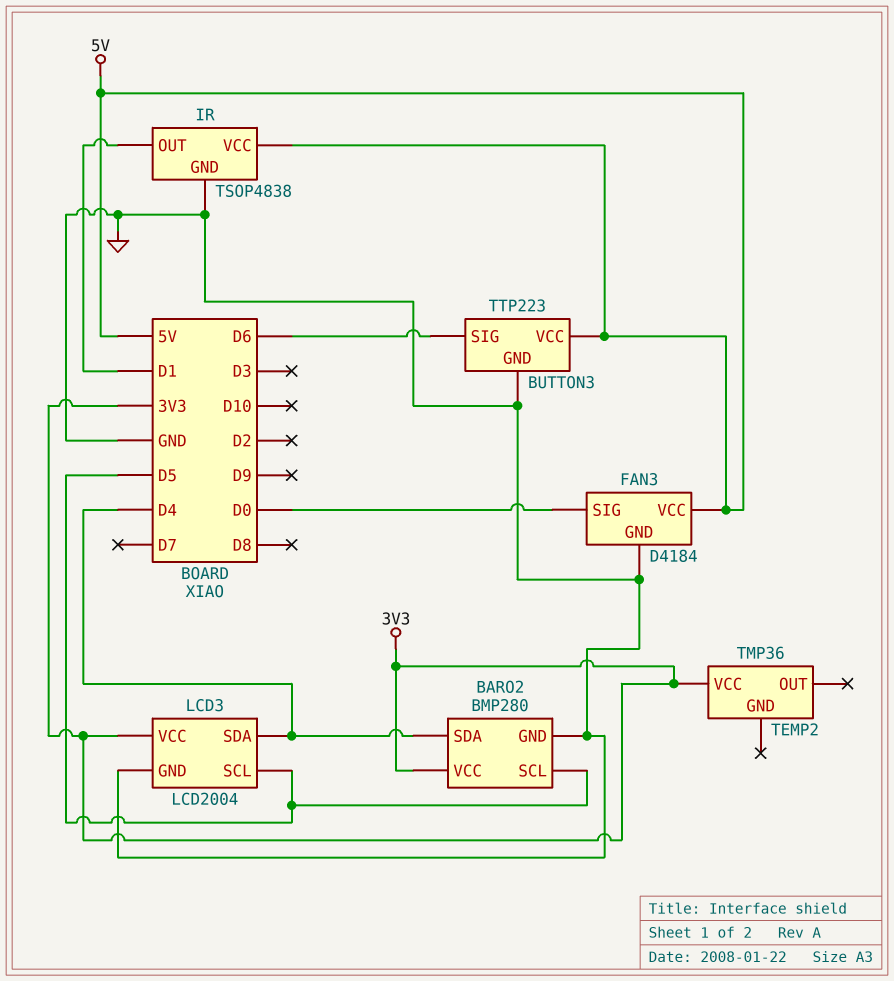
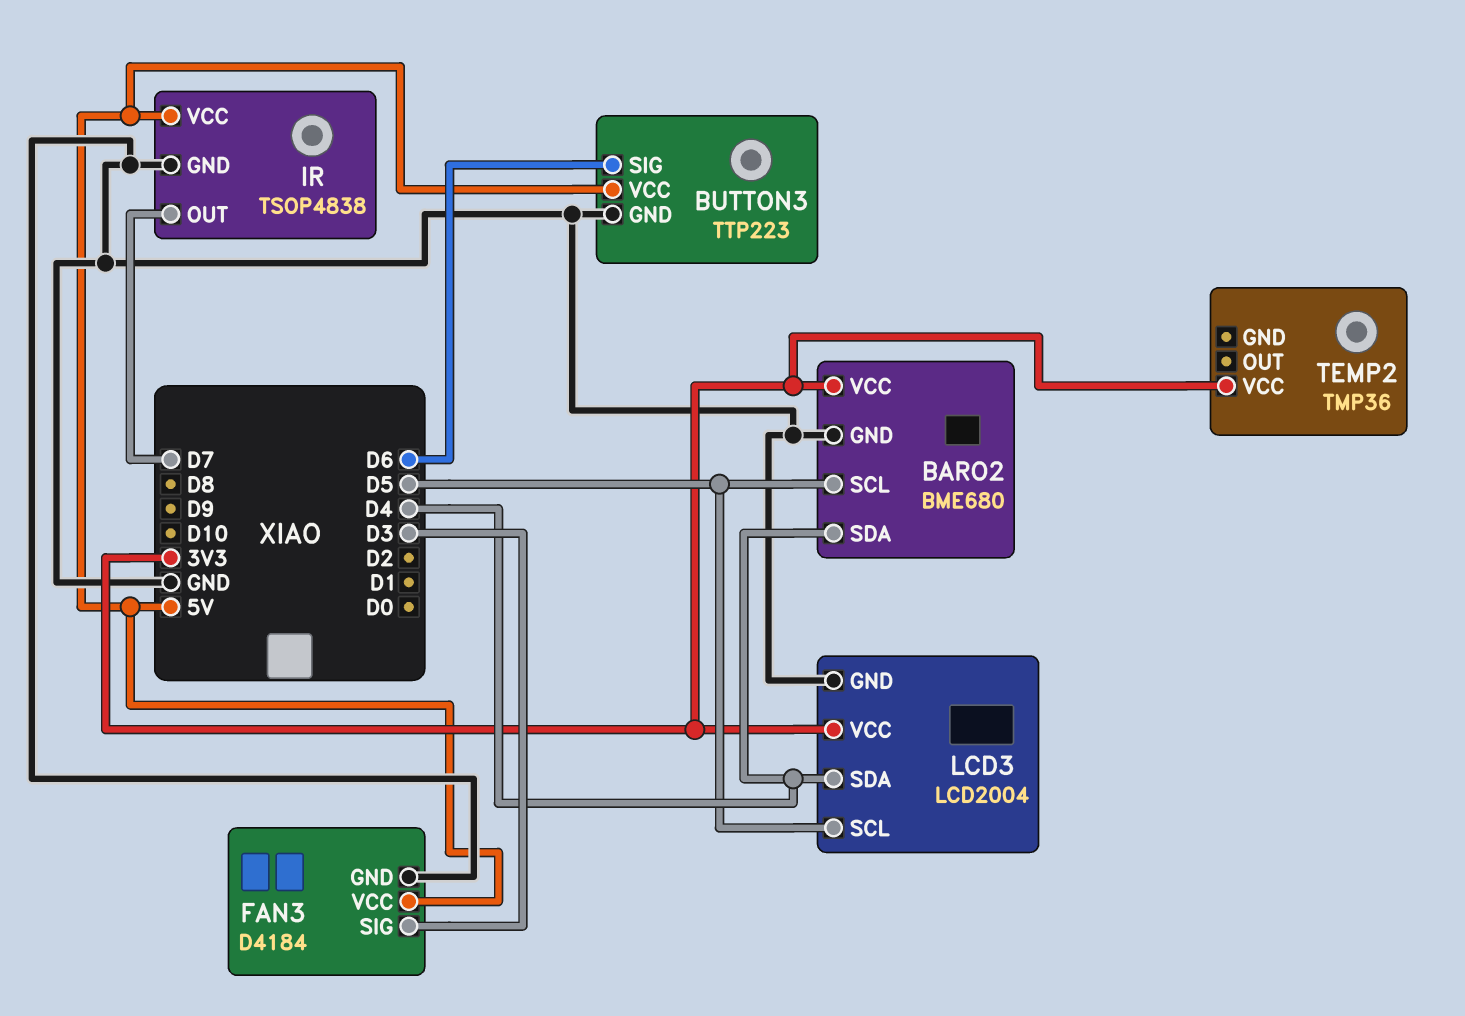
BARO2: BMP280 -> BME680
FAN3 pin SIG: D0 -> D3
IR pin OUT: D1 -> D7

